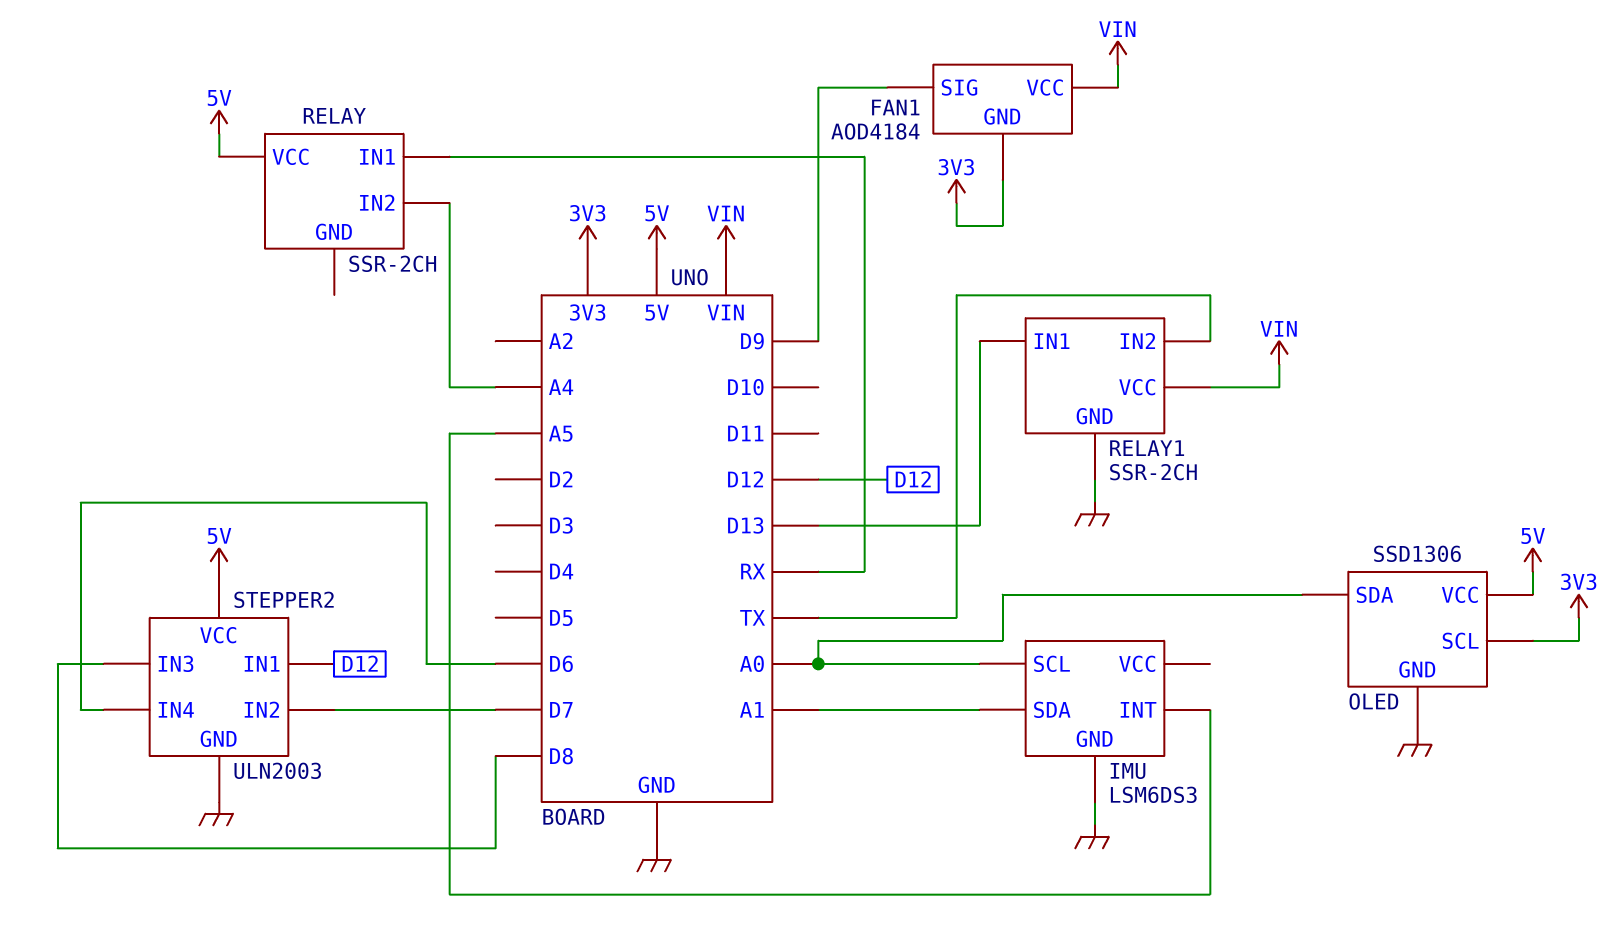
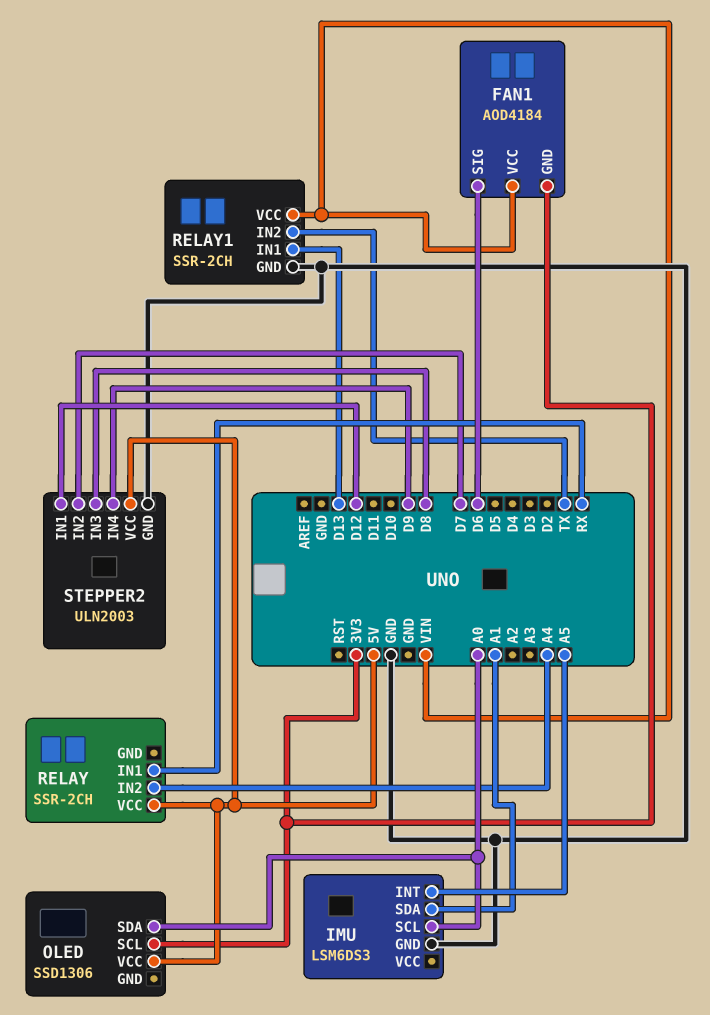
FAN1 pin SIG: D9 -> D6
OLED pin GND: GND -> none
STEPPER2 pin IN4: D6 -> D9

